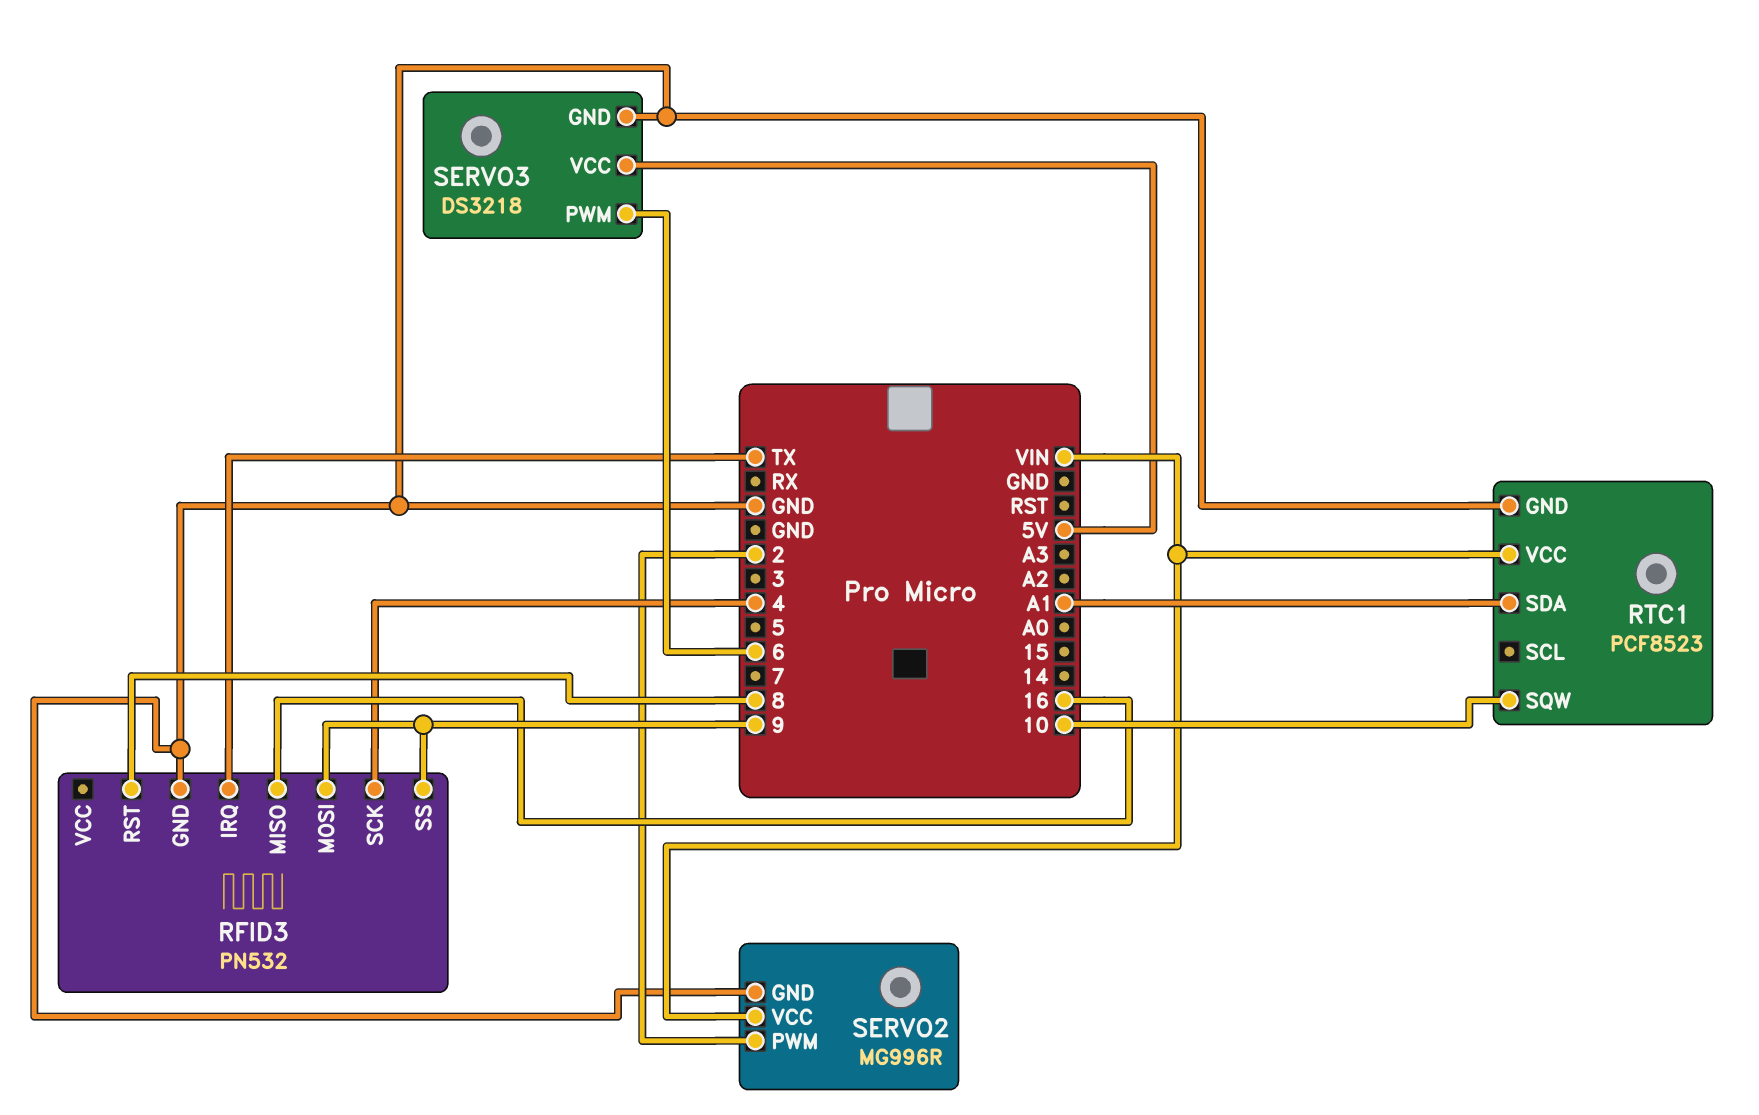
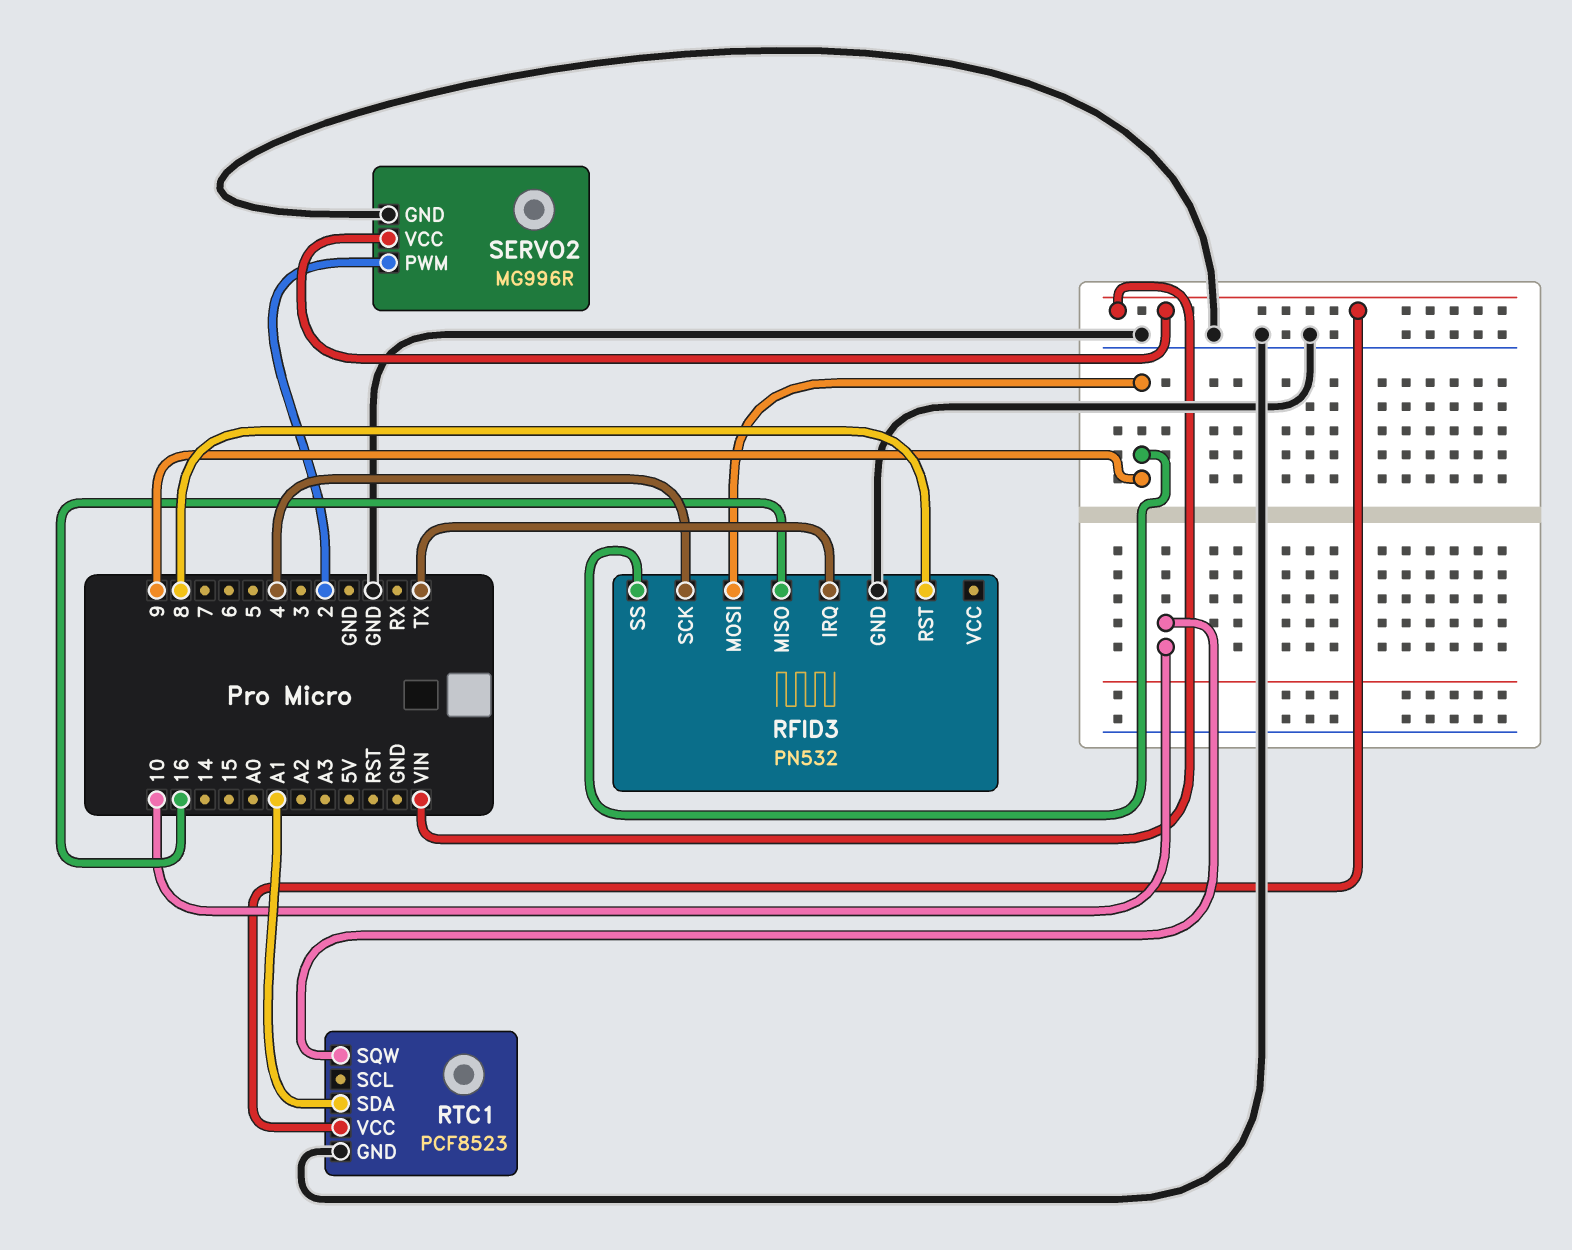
SERVO3: DS3218 -> none
SERVO3 pin GND: GND -> none
SERVO3 pin PWM: 6 -> none
SERVO3 pin VCC: 5V -> none

